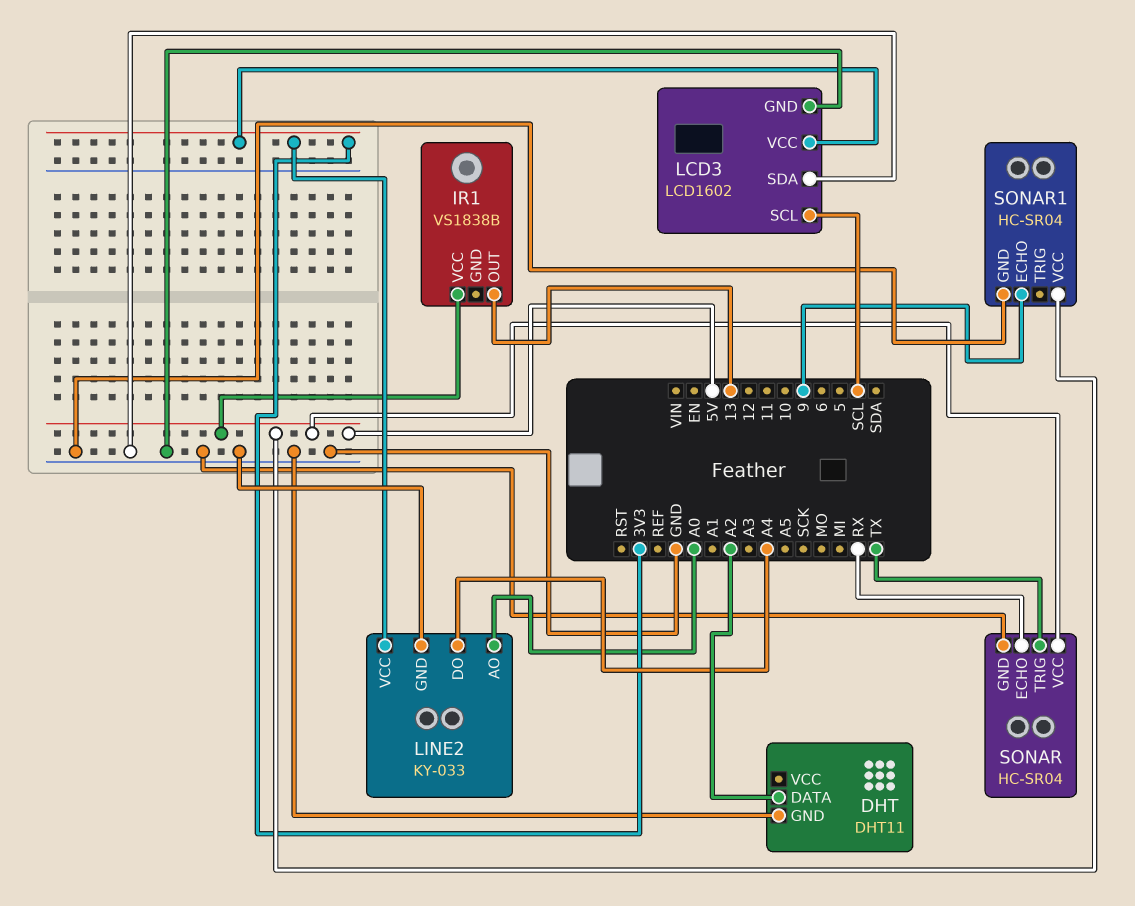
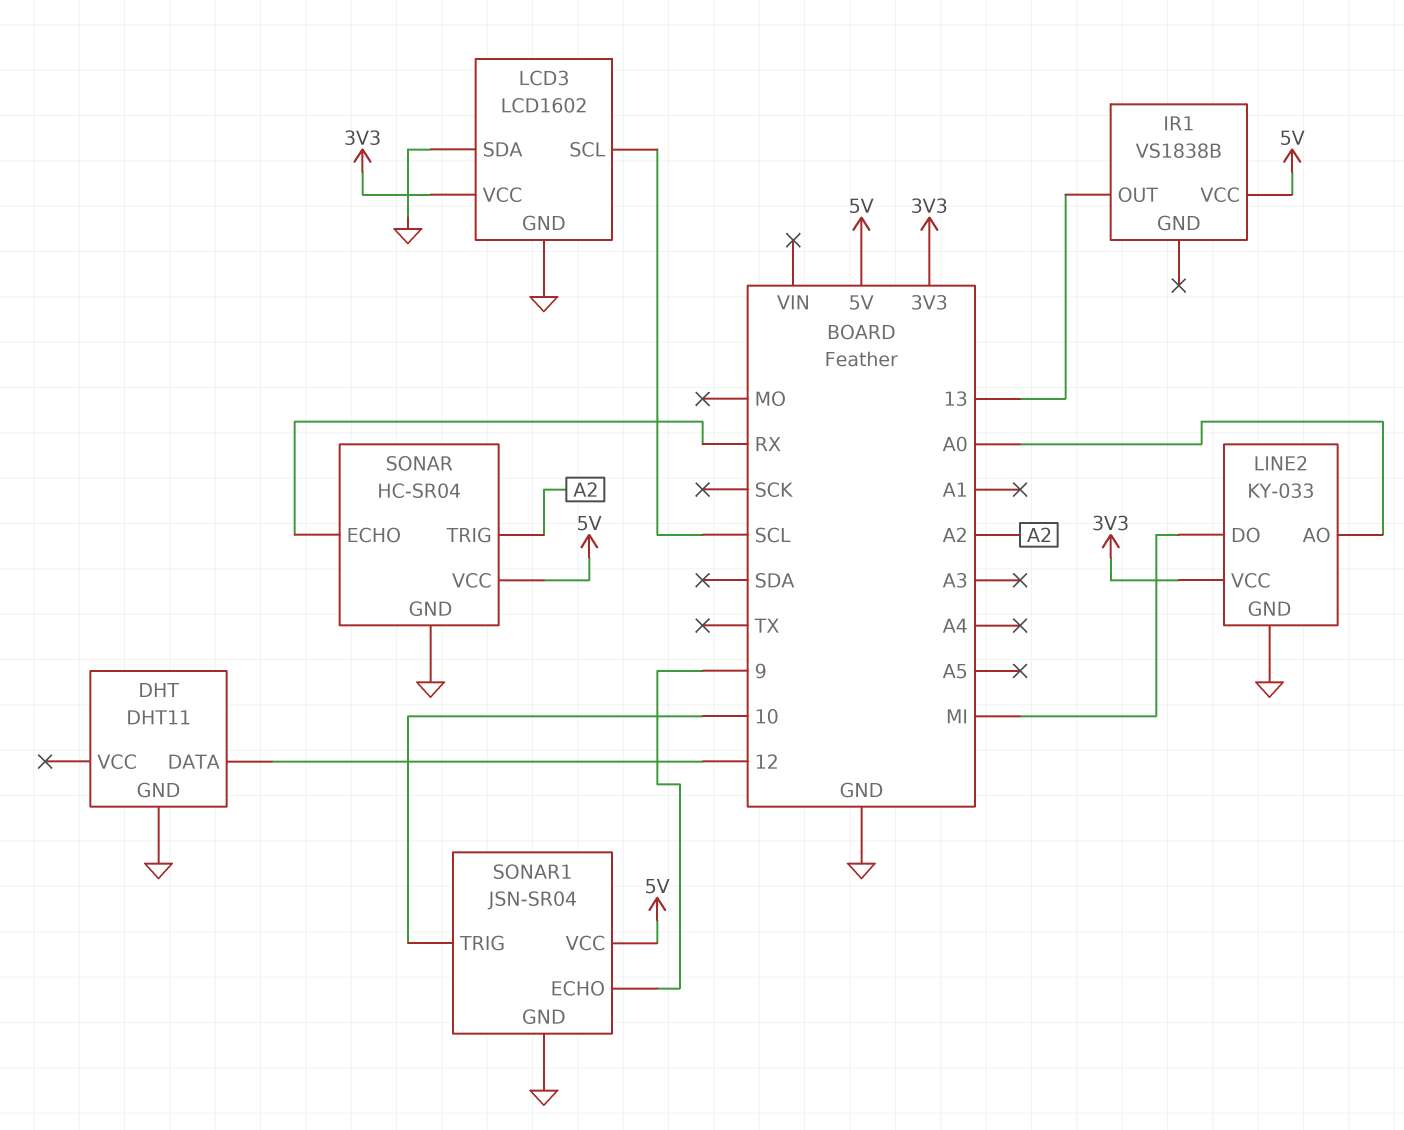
DHT pin DATA: A2 -> 12
LINE2 pin DO: A4 -> MI
SONAR pin TRIG: TX -> A2
SONAR1: HC-SR04 -> JSN-SR04
SONAR1 pin TRIG: none -> 10

